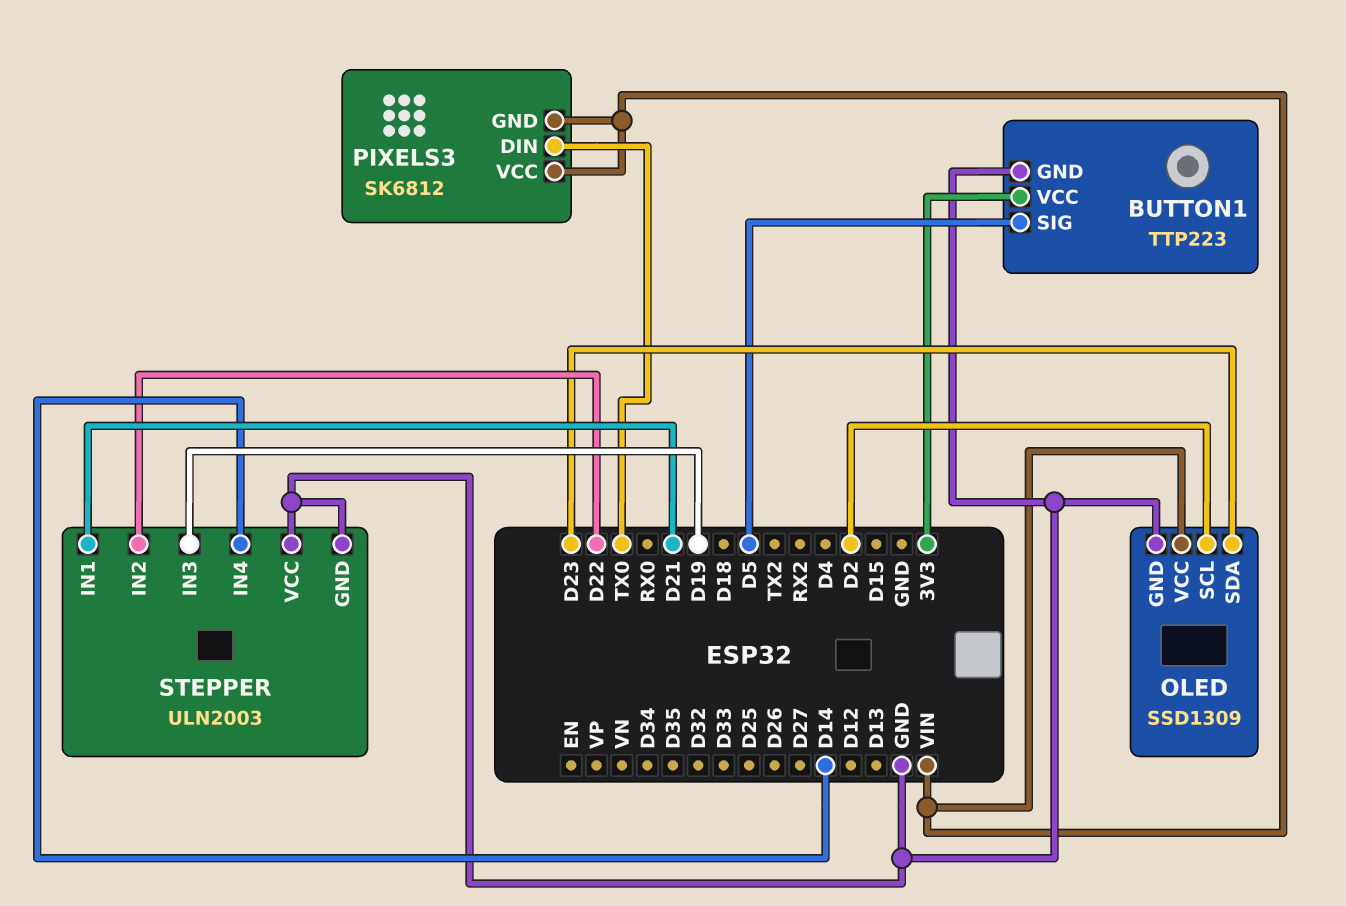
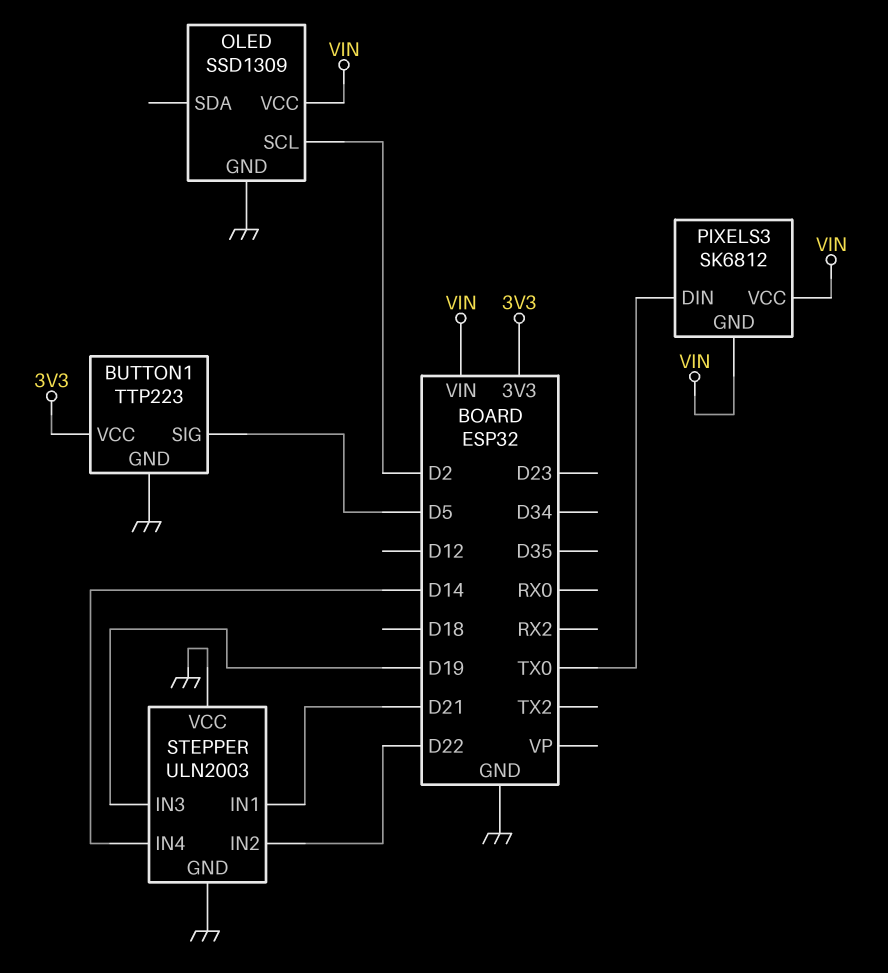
OLED pin SDA: D23 -> none

